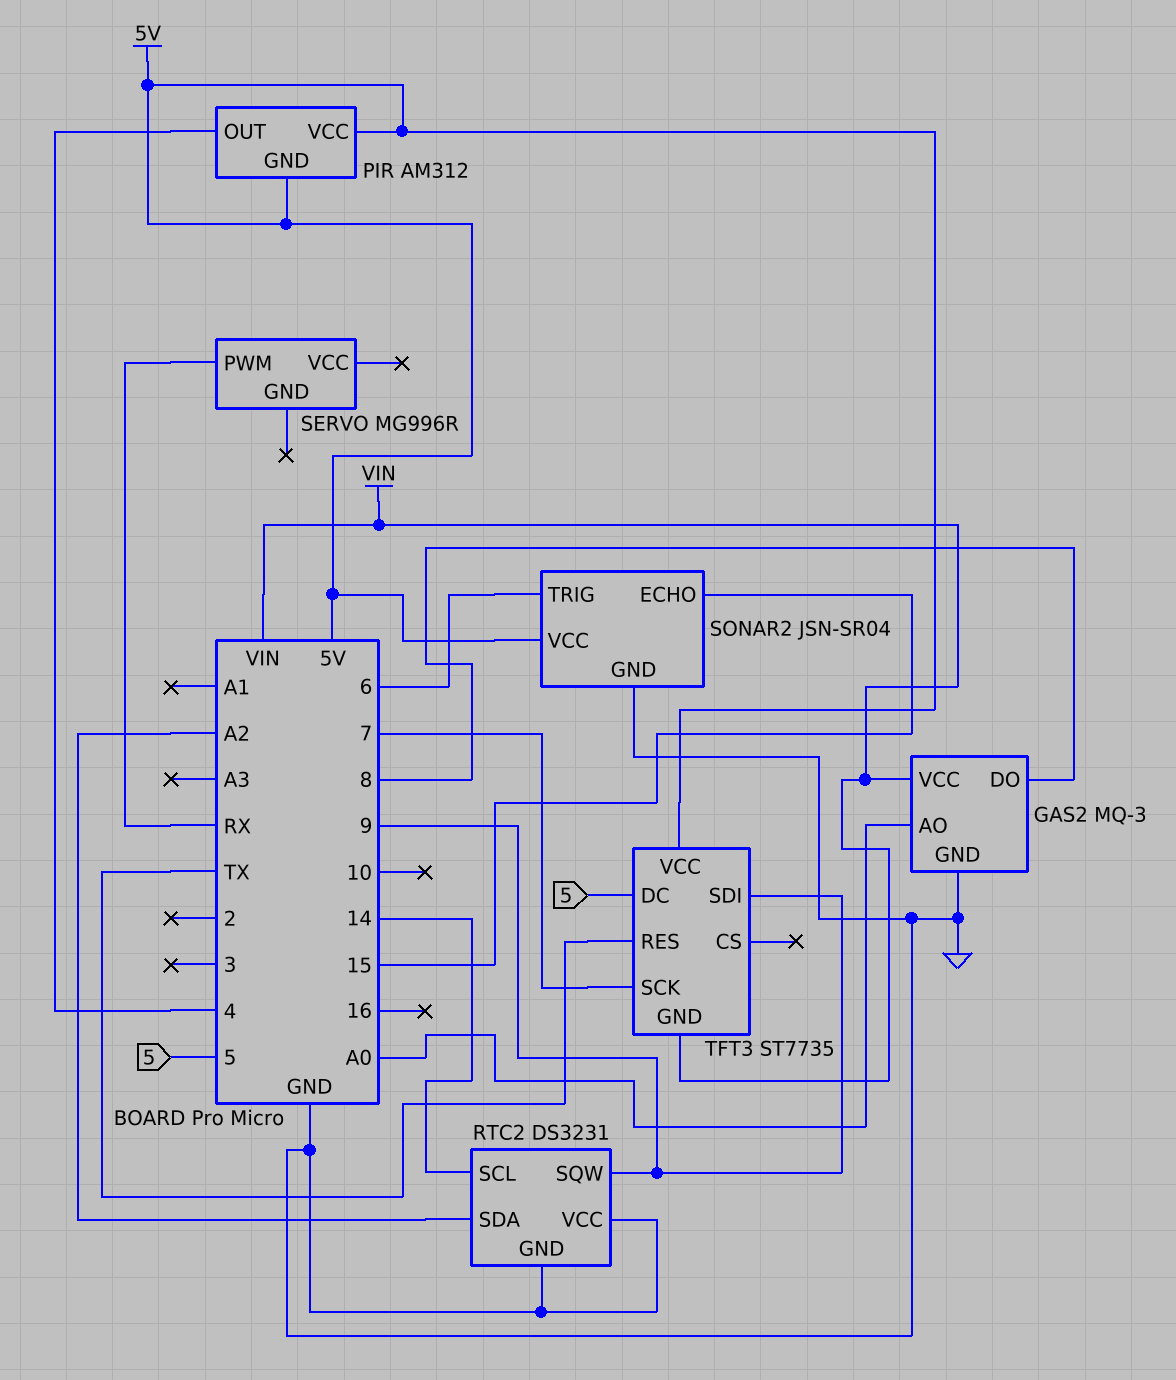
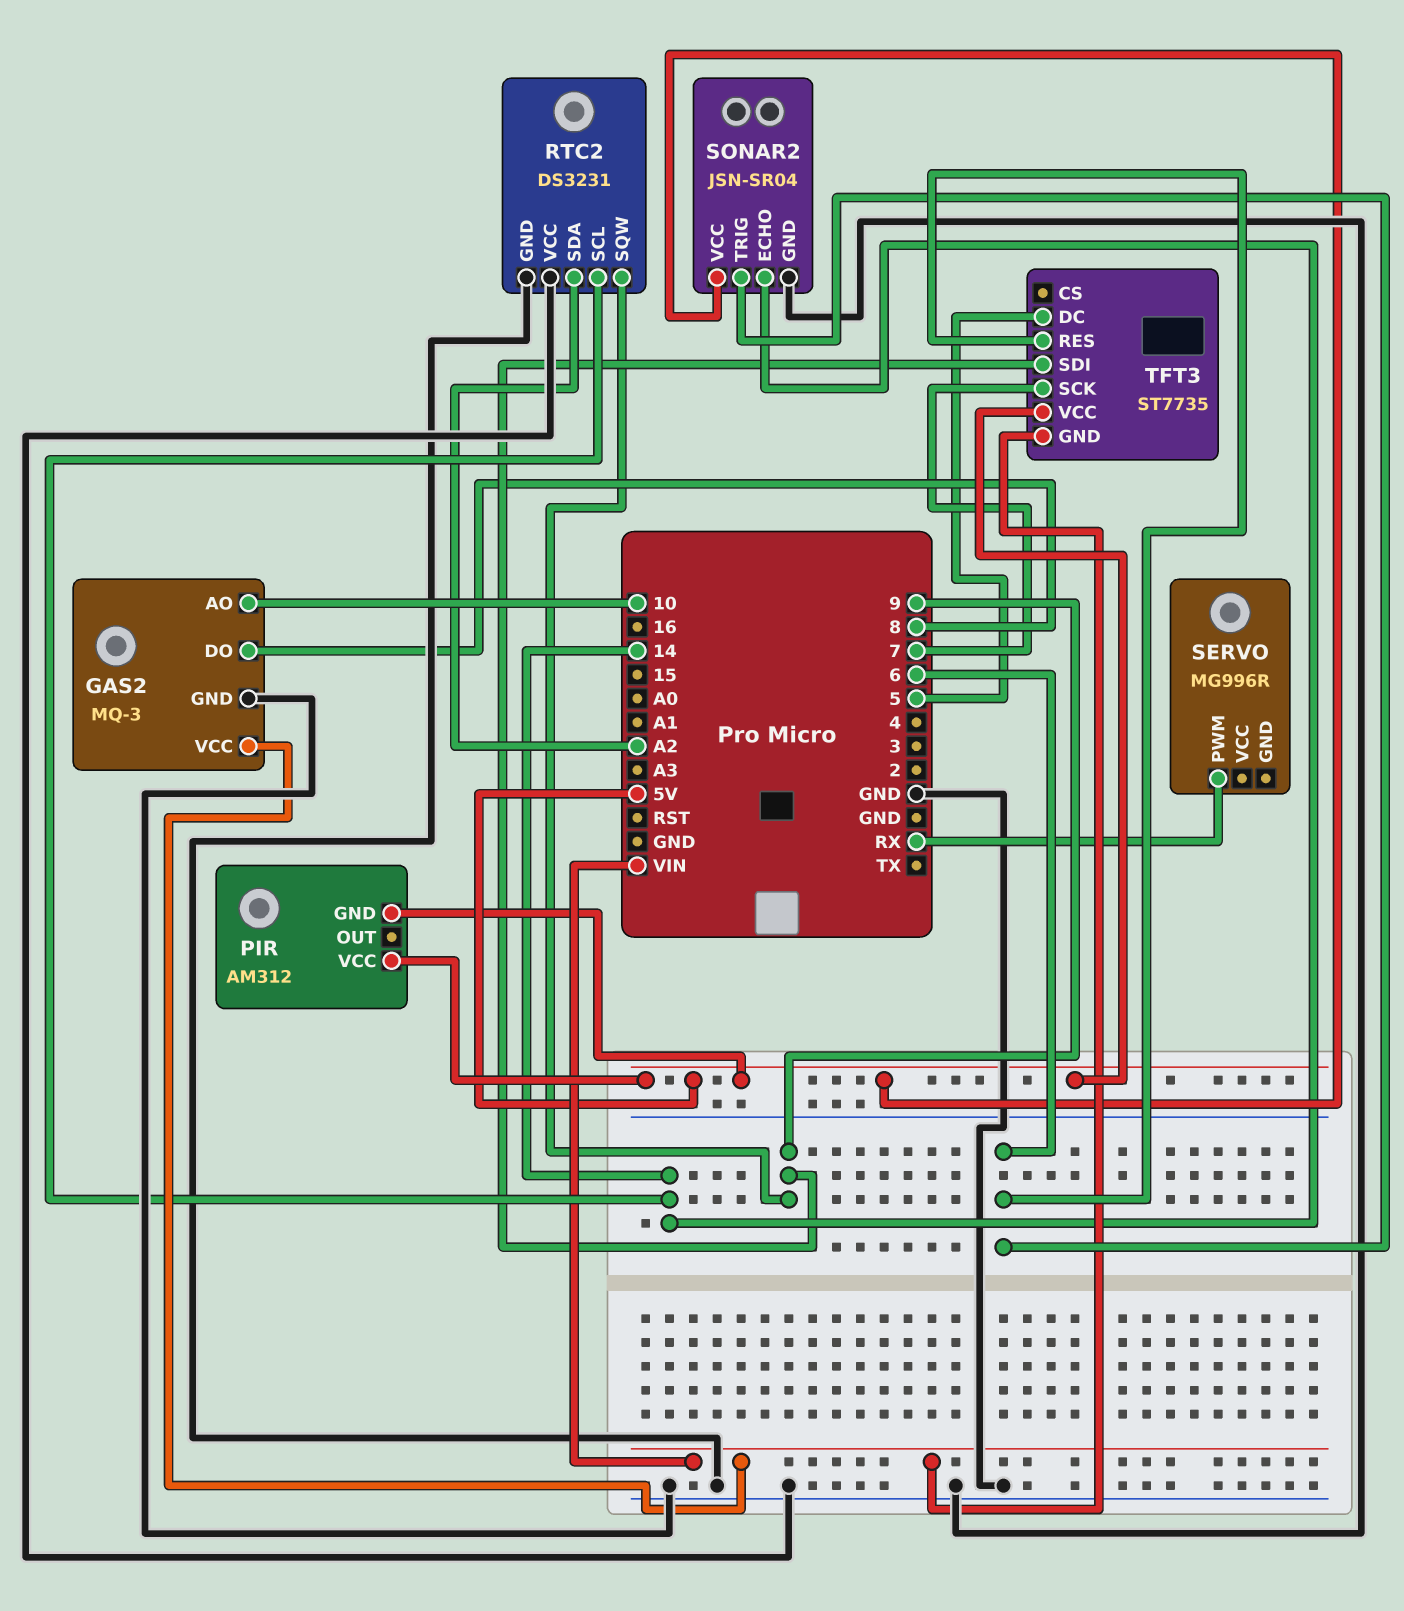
GAS2 pin AO: A0 -> 10
PIR pin OUT: 4 -> none
SONAR2 pin ECHO: 15 -> 14
TFT3 pin RES: TX -> 6

